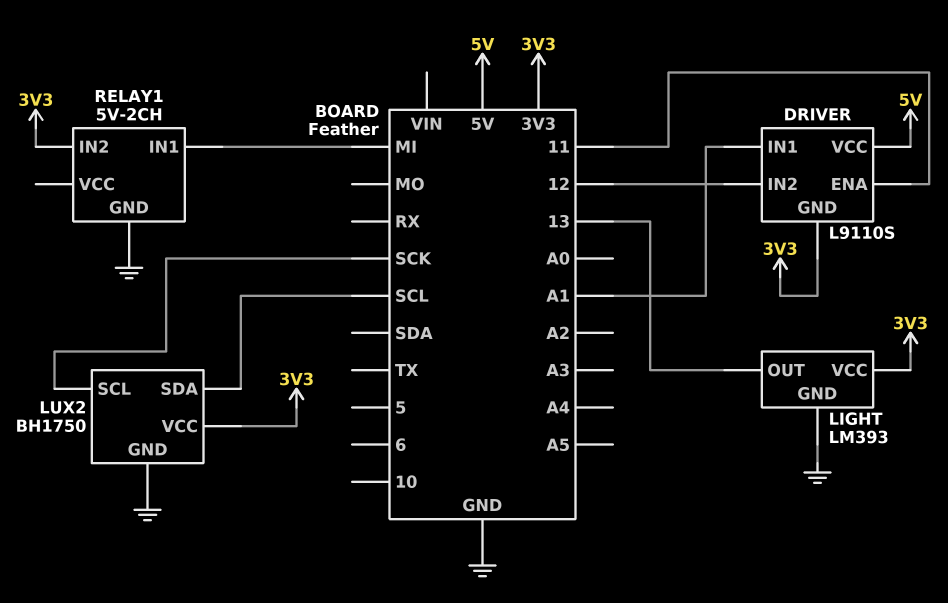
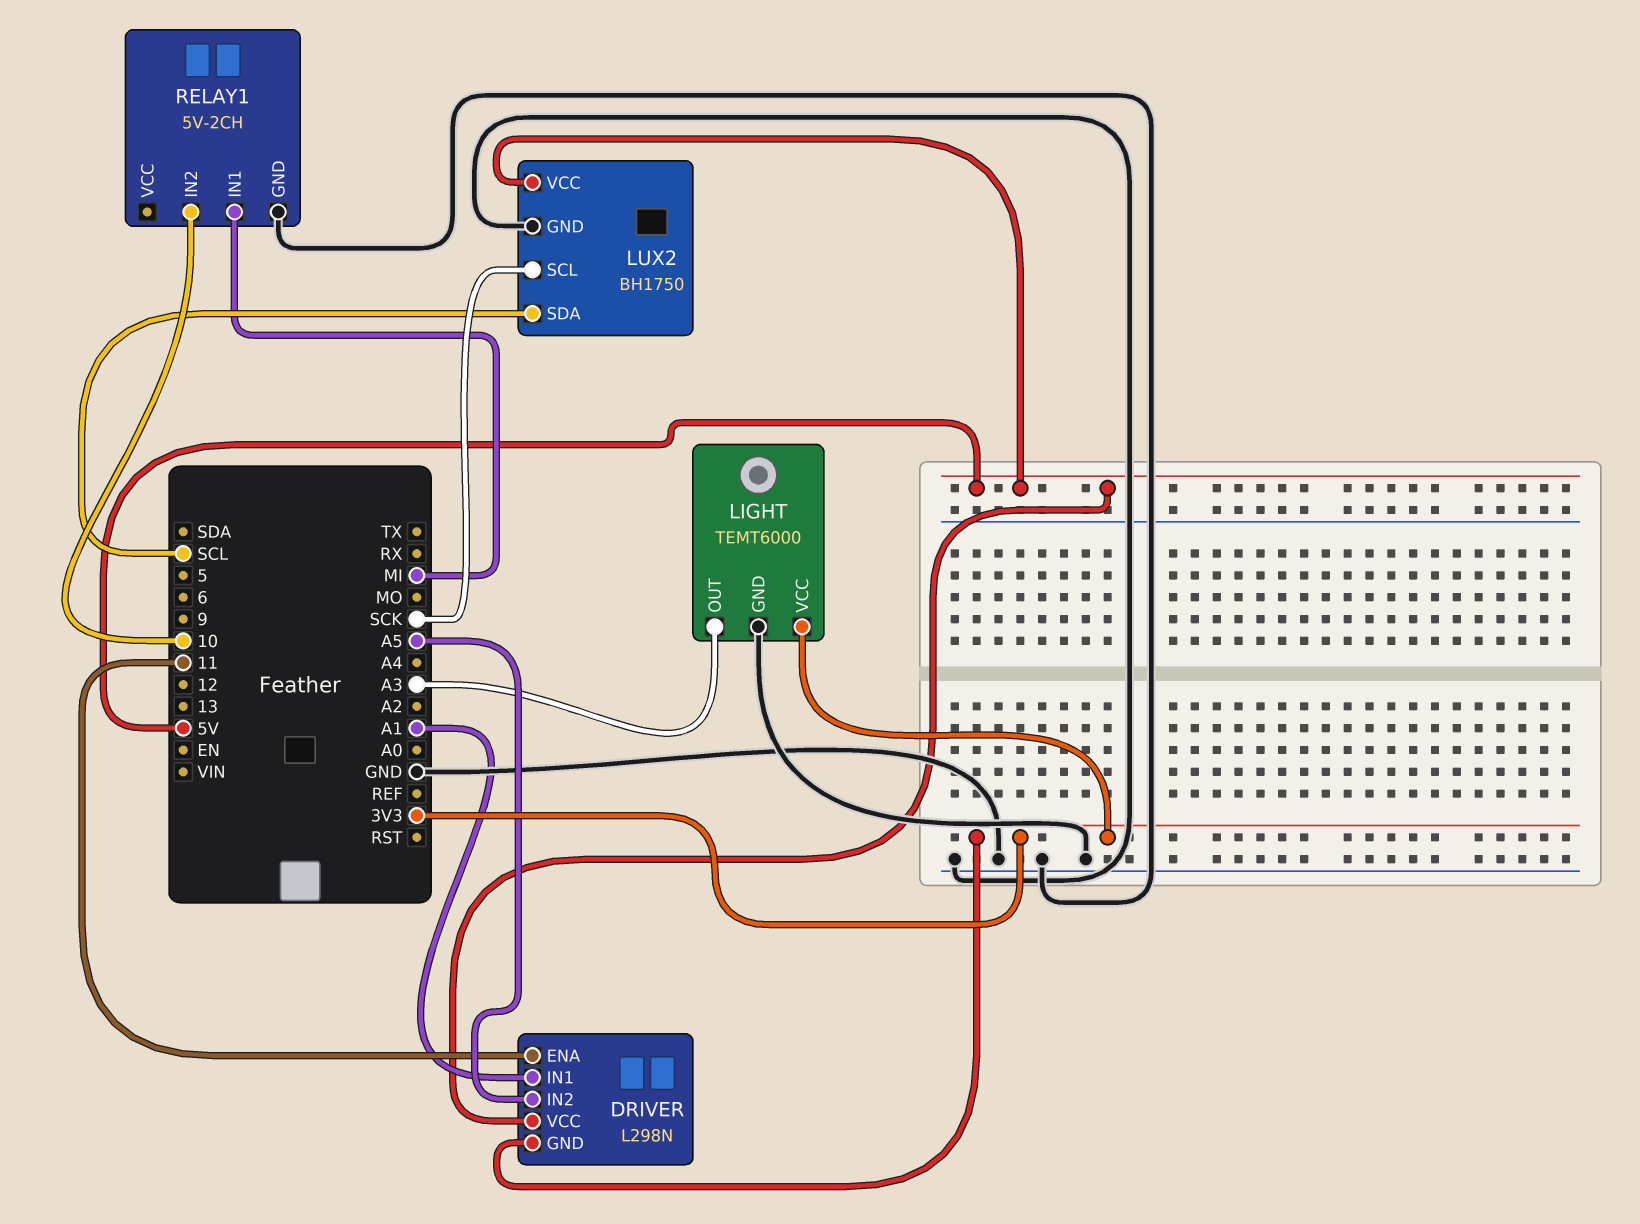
DRIVER: L9110S -> L298N
DRIVER pin IN2: 12 -> A5
LIGHT: LM393 -> TEMT6000
LIGHT pin OUT: 13 -> A3
LUX2 pin VCC: 3V3 -> 5V
RELAY1 pin IN2: 3V3 -> 10

